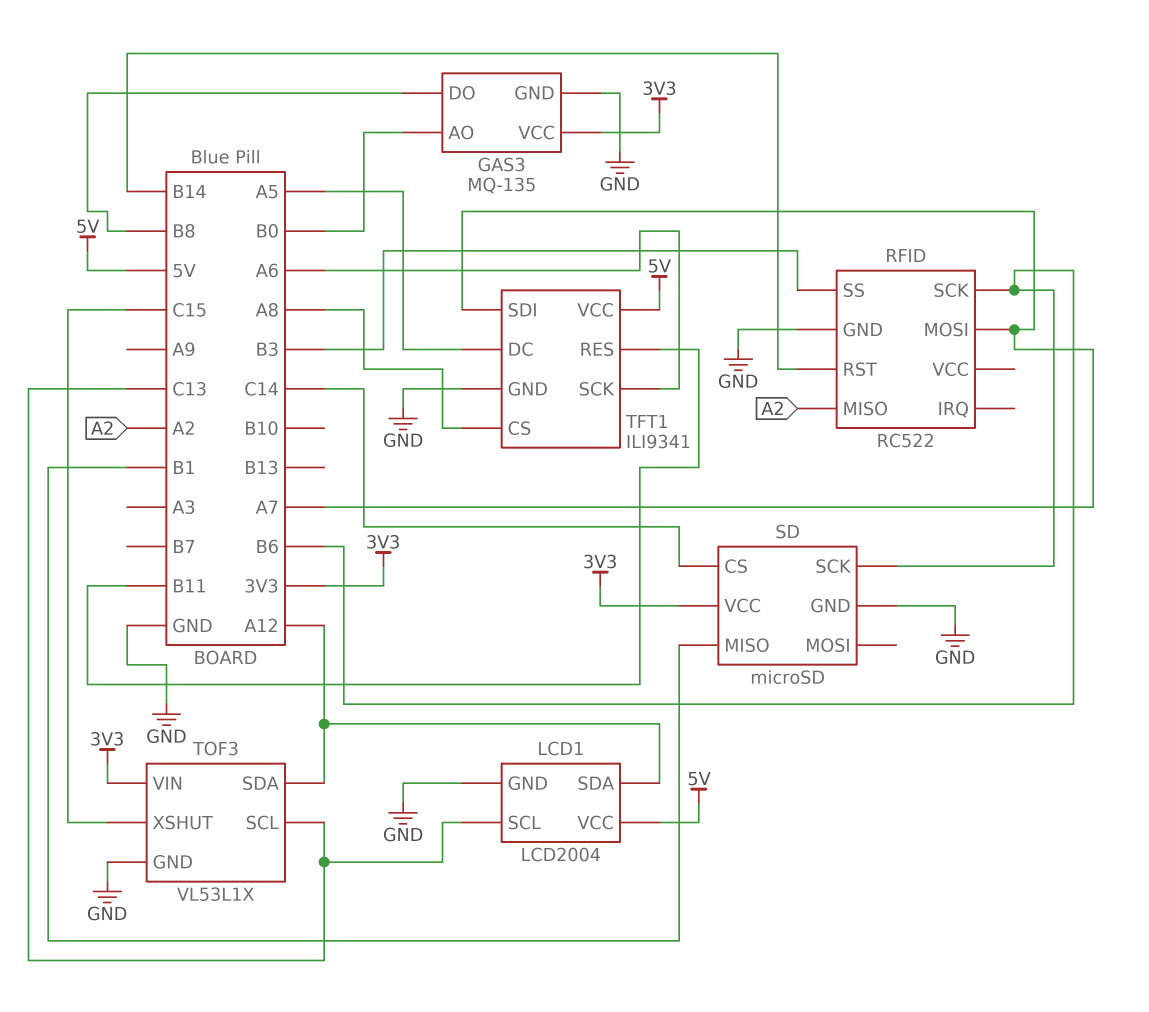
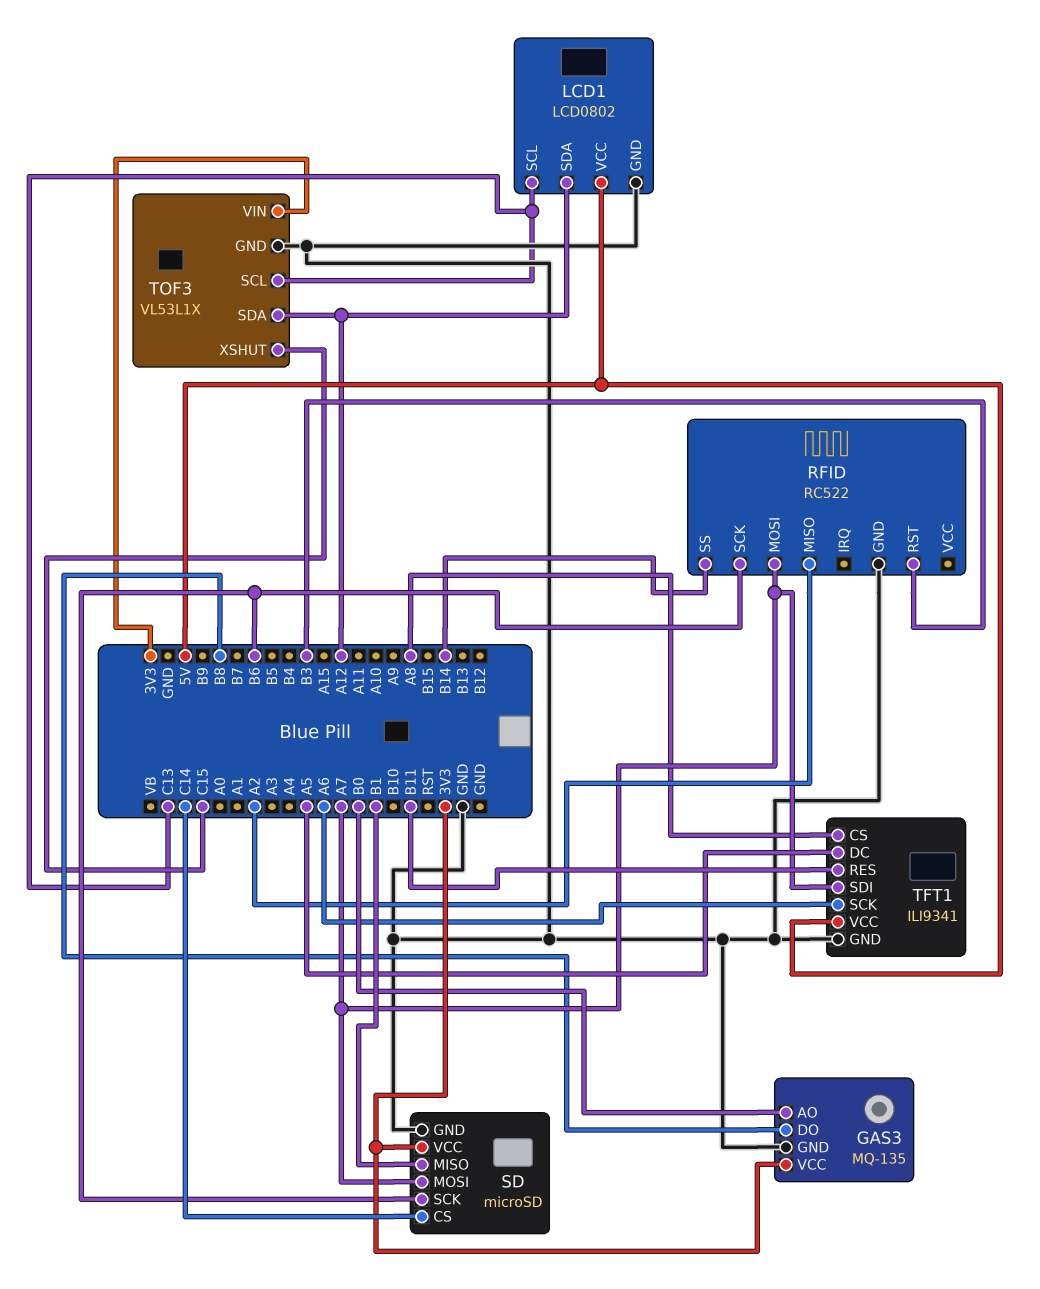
LCD1: LCD2004 -> LCD0802
RFID pin RST: B14 -> B3
RFID pin SS: B3 -> B14
SD pin MOSI: none -> A7

